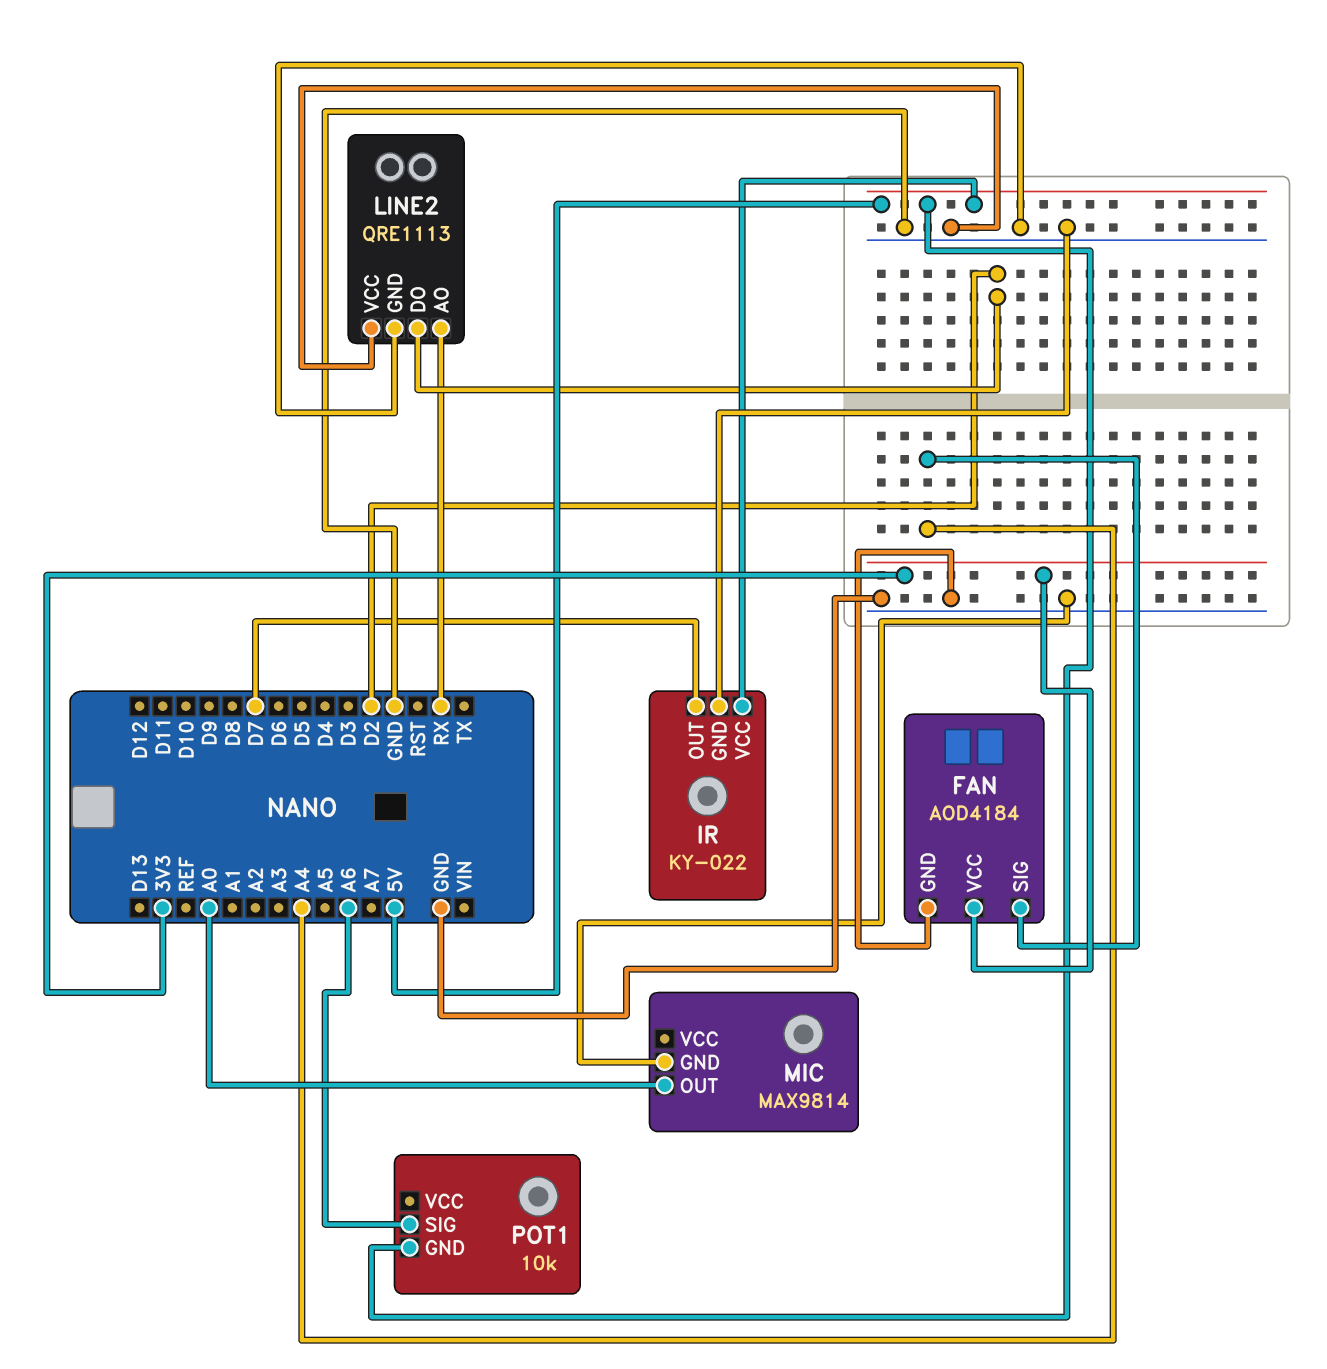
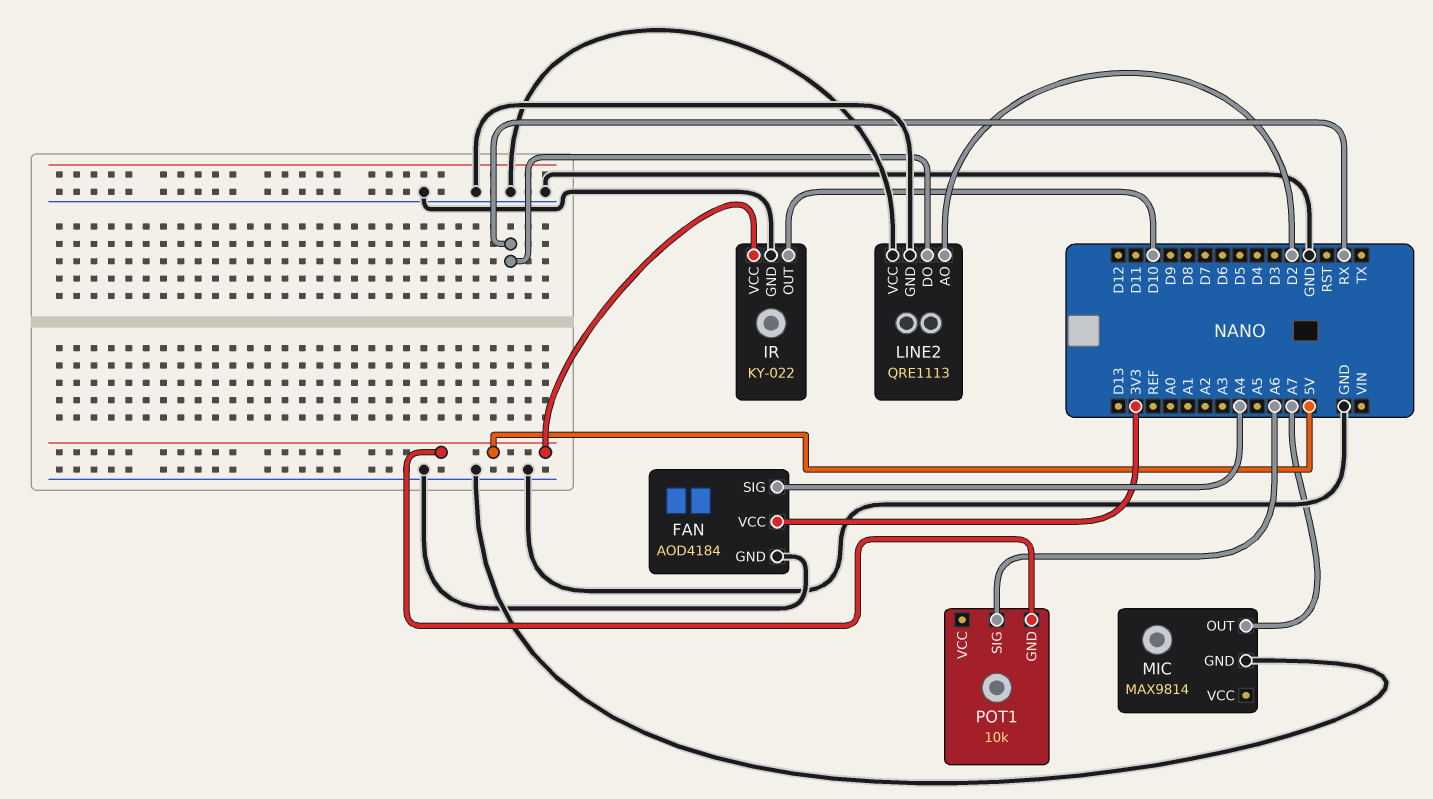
IR pin OUT: D7 -> D10
LINE2 pin AO: RX -> D2
LINE2 pin DO: D2 -> RX
MIC pin OUT: A0 -> A7

